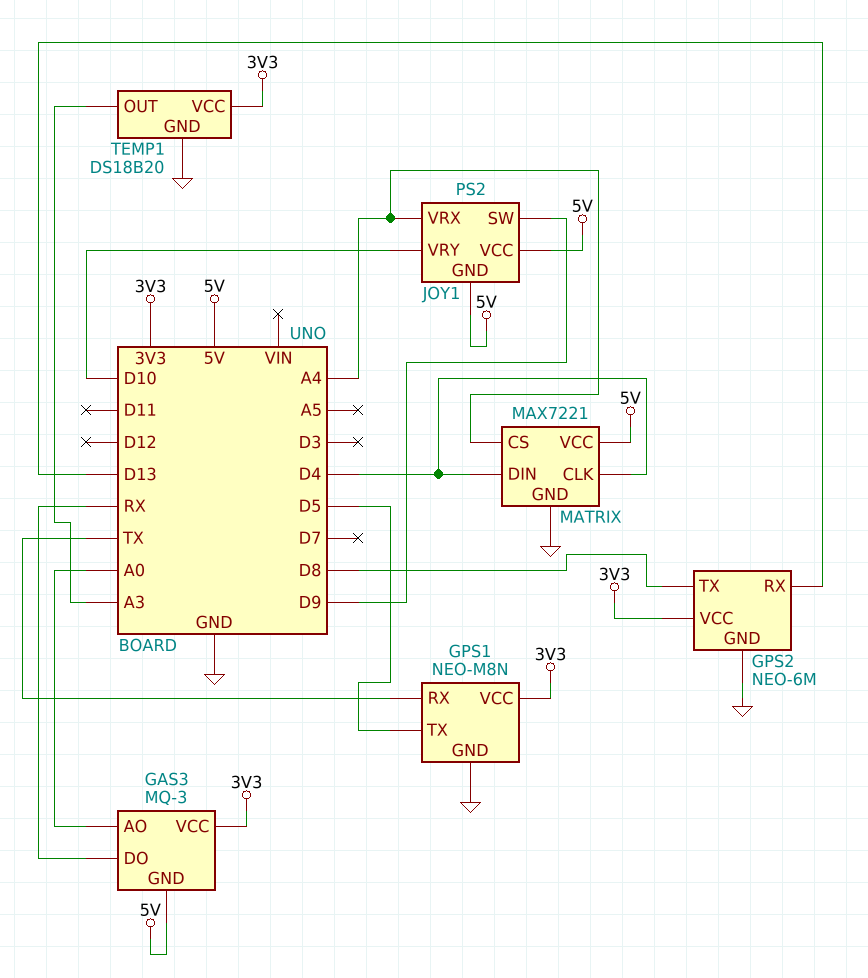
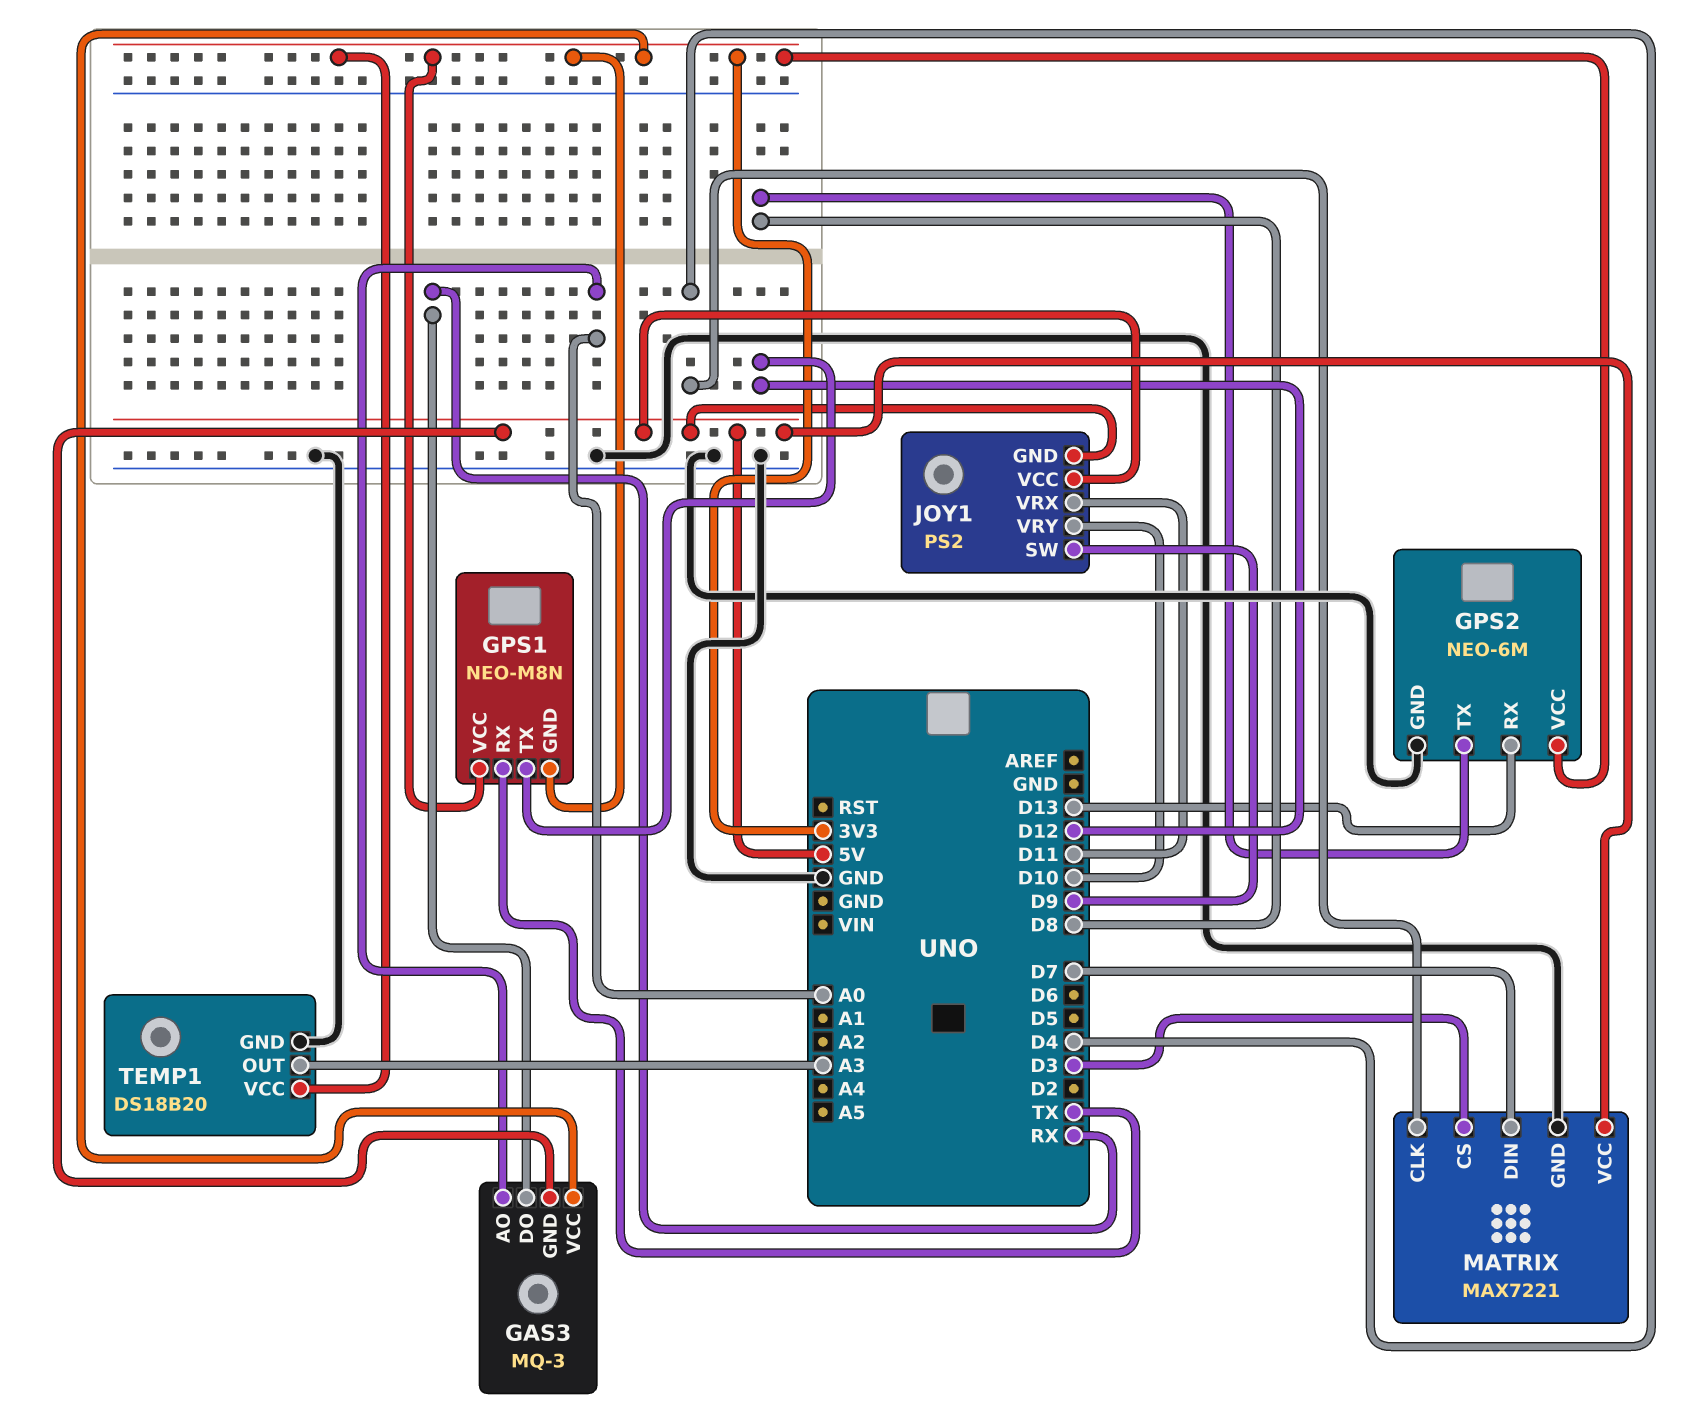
GPS1 pin GND: GND -> 3V3
GPS1 pin TX: D5 -> D12
JOY1 pin VRX: A4 -> D11
MATRIX pin CS: A4 -> D3
MATRIX pin DIN: D4 -> D7

